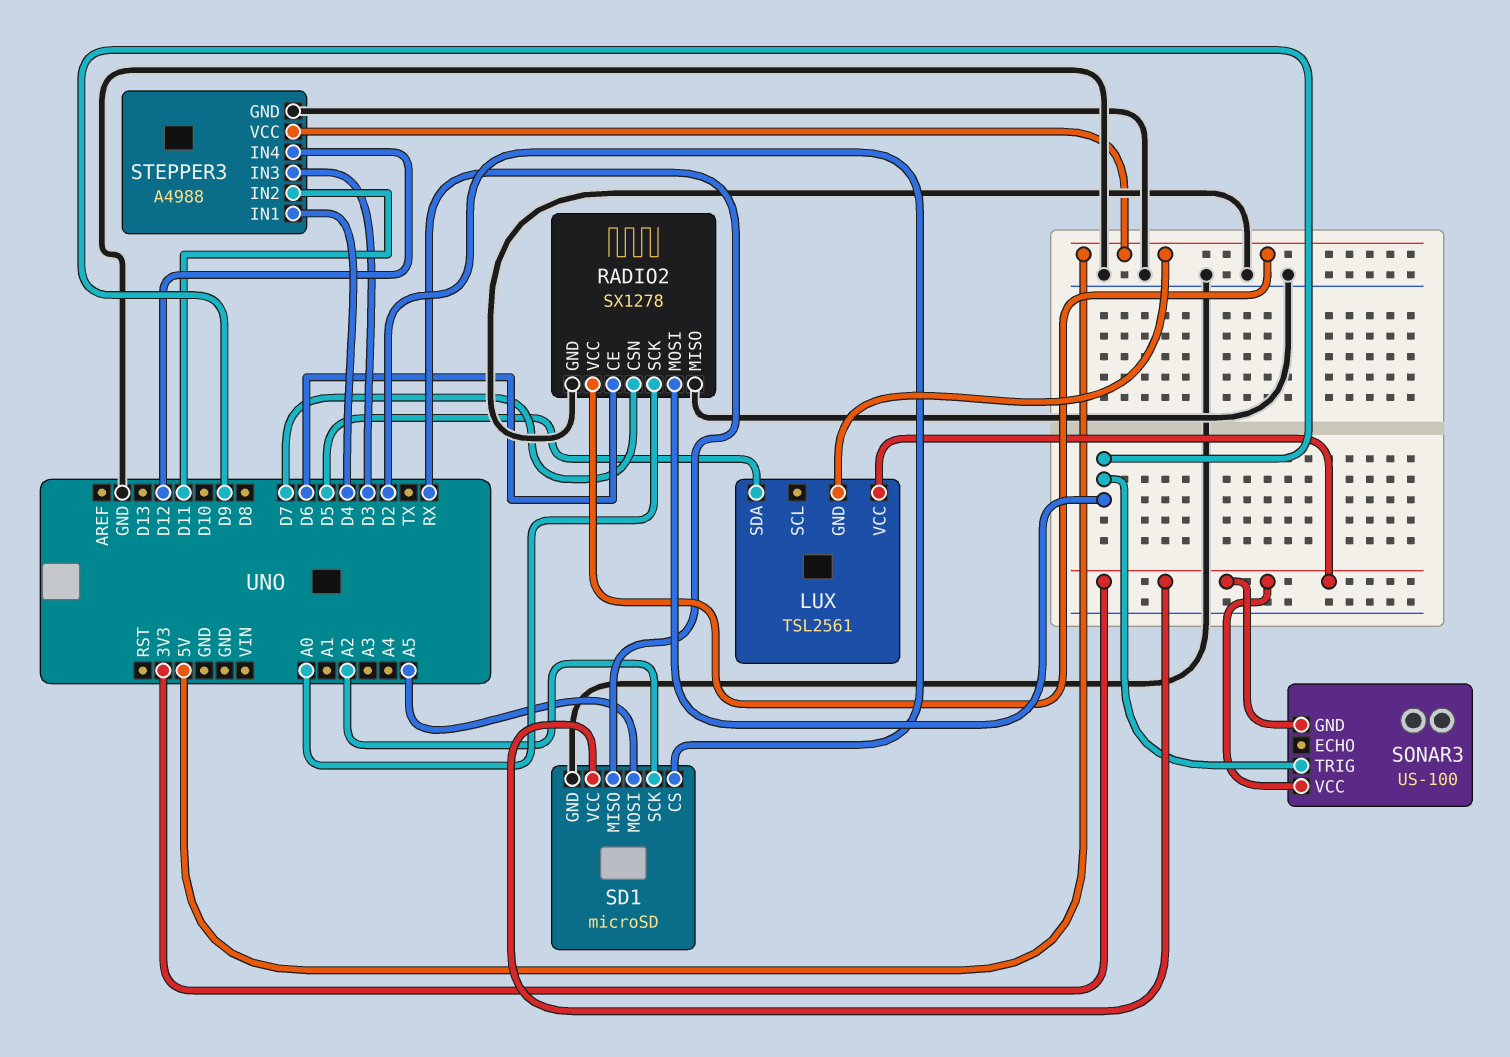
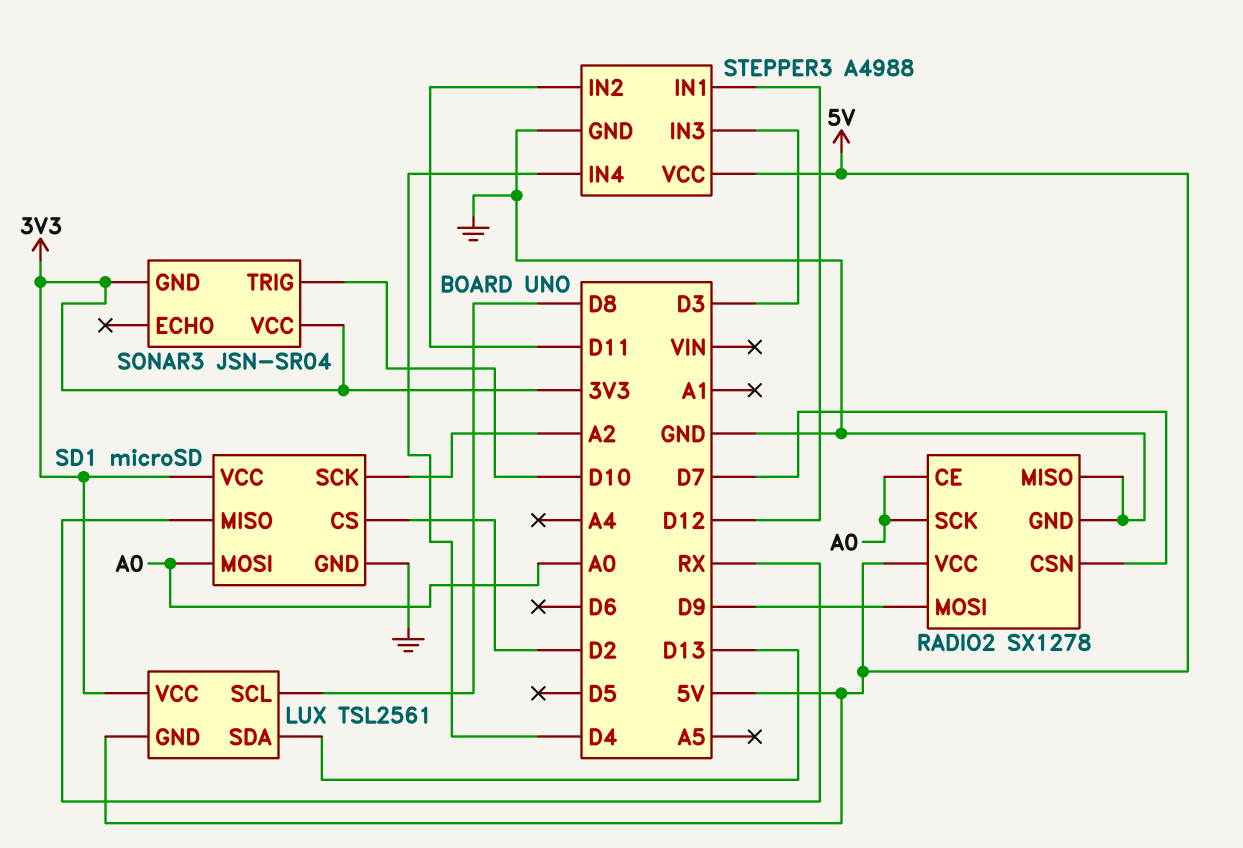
LUX pin SCL: none -> D8
LUX pin SDA: D5 -> D13
RADIO2 pin CE: D6 -> A0
SD1 pin MOSI: A5 -> A0
SONAR3: US-100 -> JSN-SR04
SONAR3 pin TRIG: D9 -> D10
STEPPER3 pin IN1: D4 -> D12
STEPPER3 pin IN4: D12 -> D4

